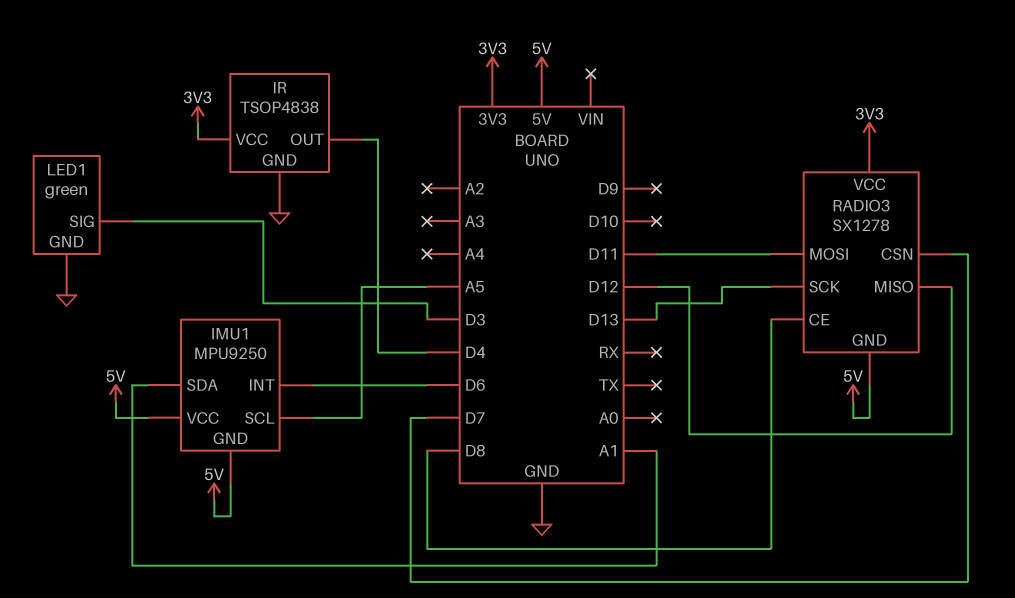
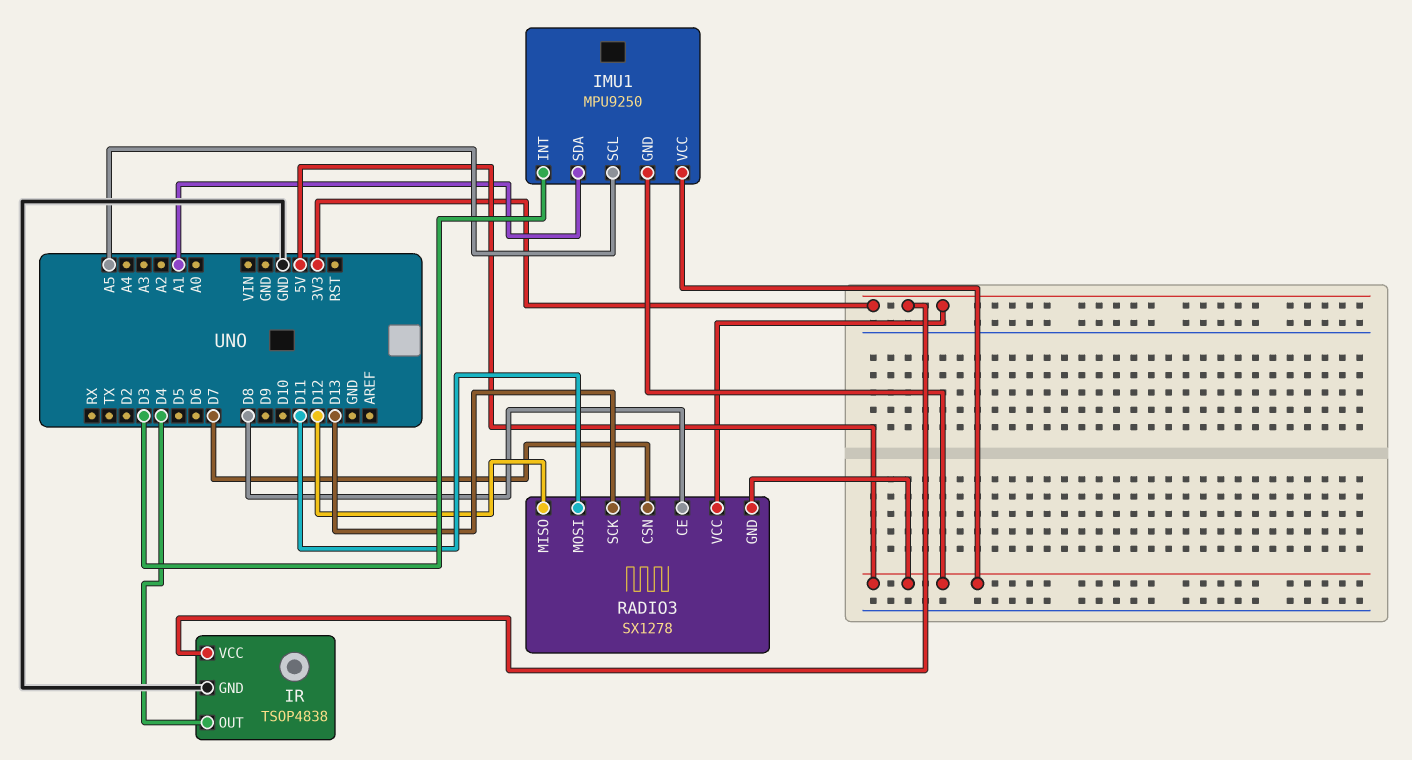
IMU1 pin INT: D6 -> D3
LED1: green -> none
LED1 pin GND: GND -> none
LED1 pin SIG: D3 -> none

